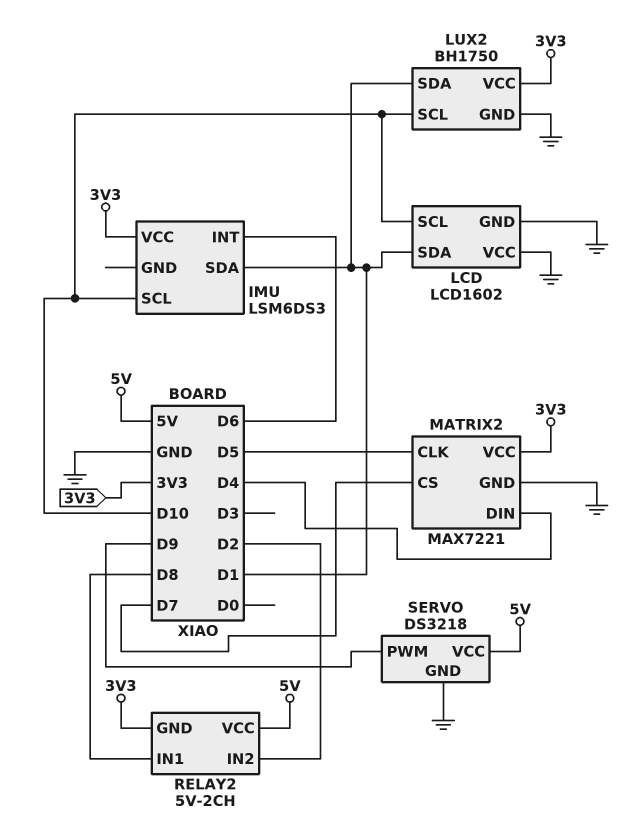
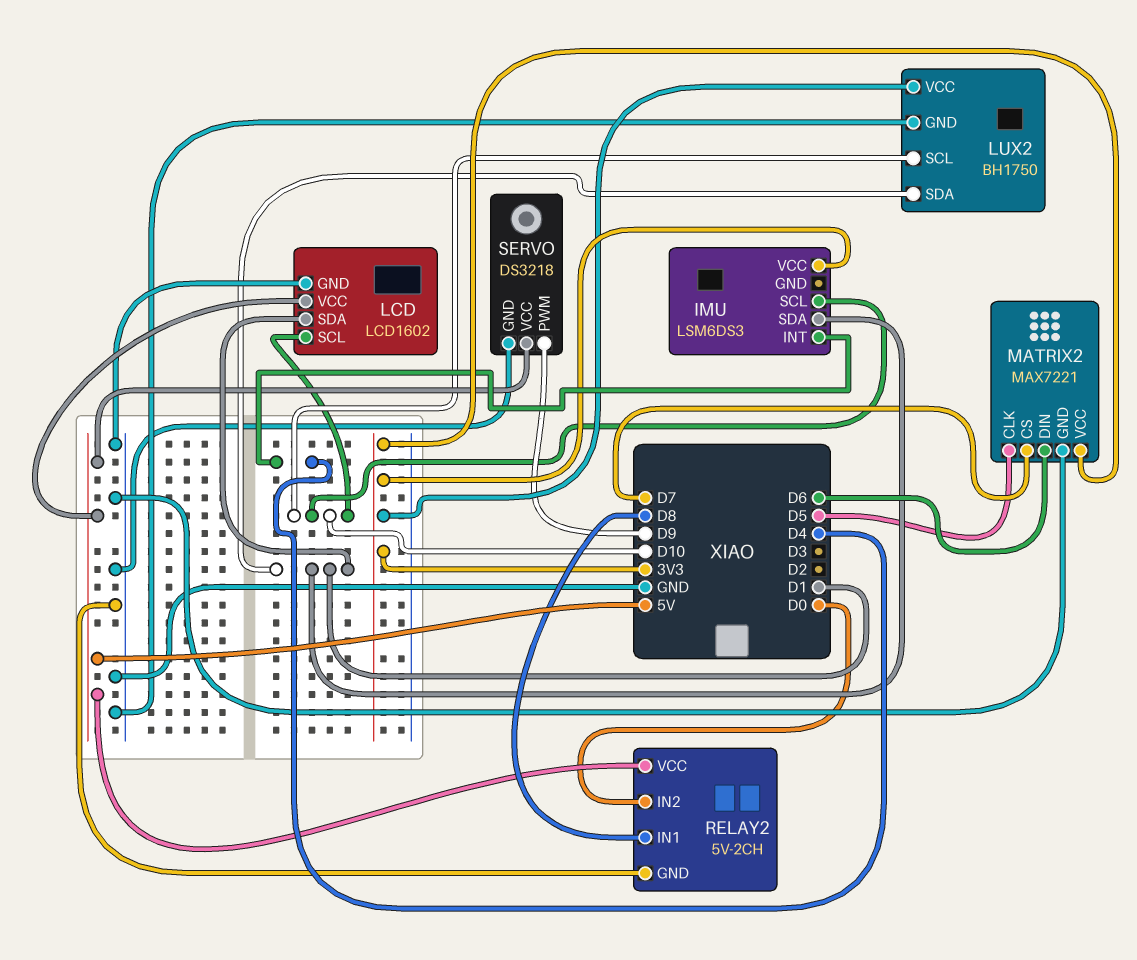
IMU pin INT: D6 -> D4
LCD pin VCC: GND -> 5V
MATRIX2 pin DIN: D4 -> D6
RELAY2 pin GND: 3V3 -> GND
RELAY2 pin IN2: D2 -> D0

